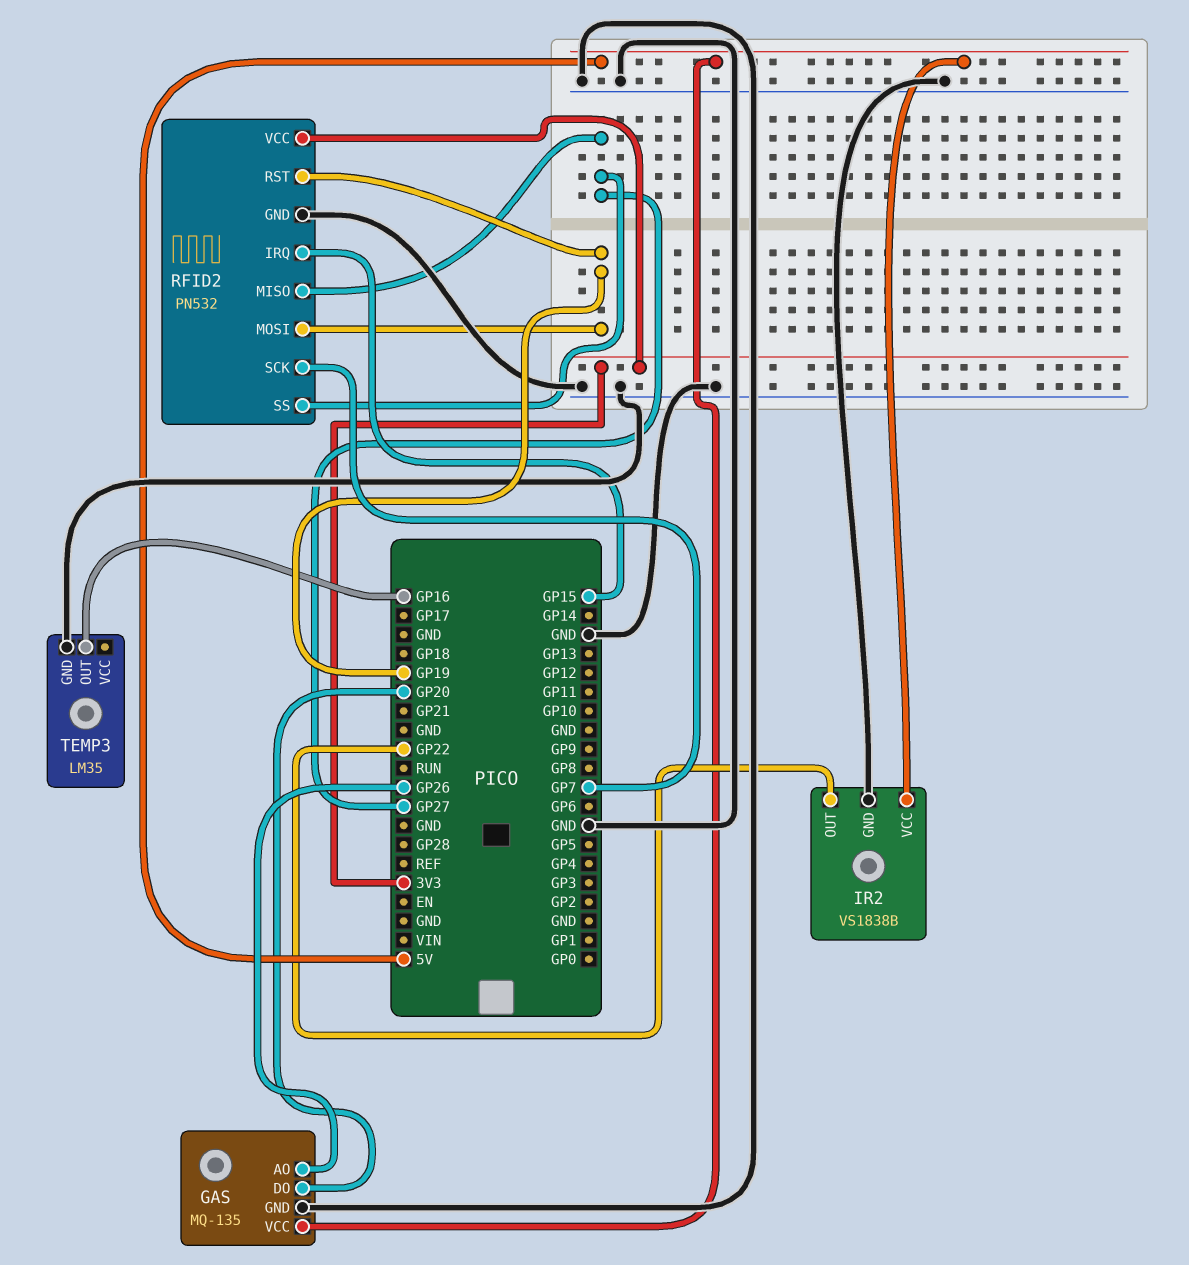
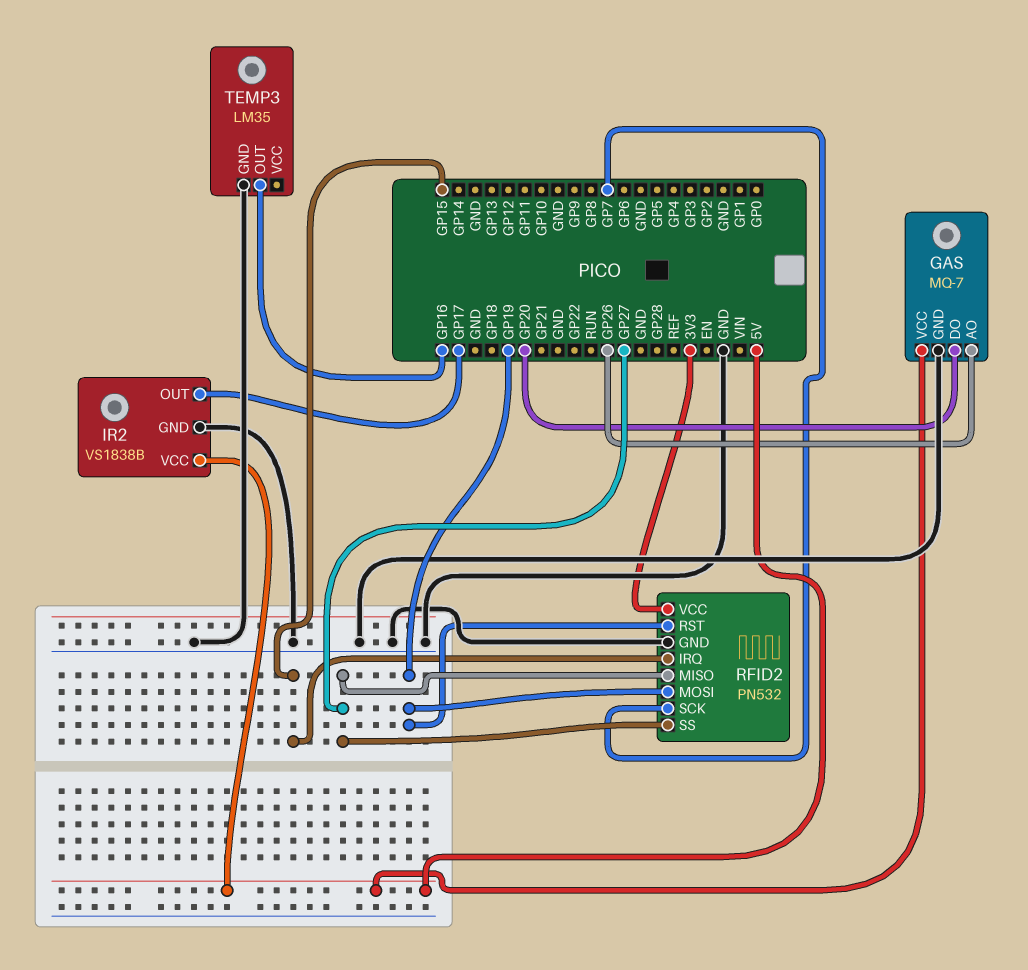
GAS: MQ-135 -> MQ-7
IR2 pin OUT: GP22 -> GP17

